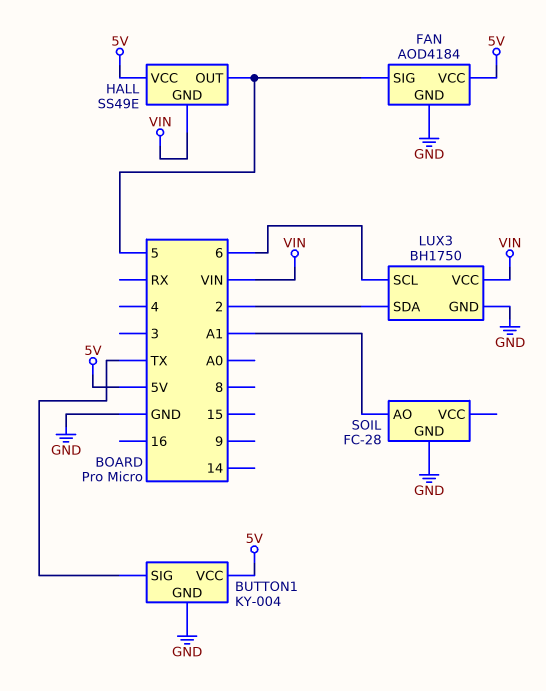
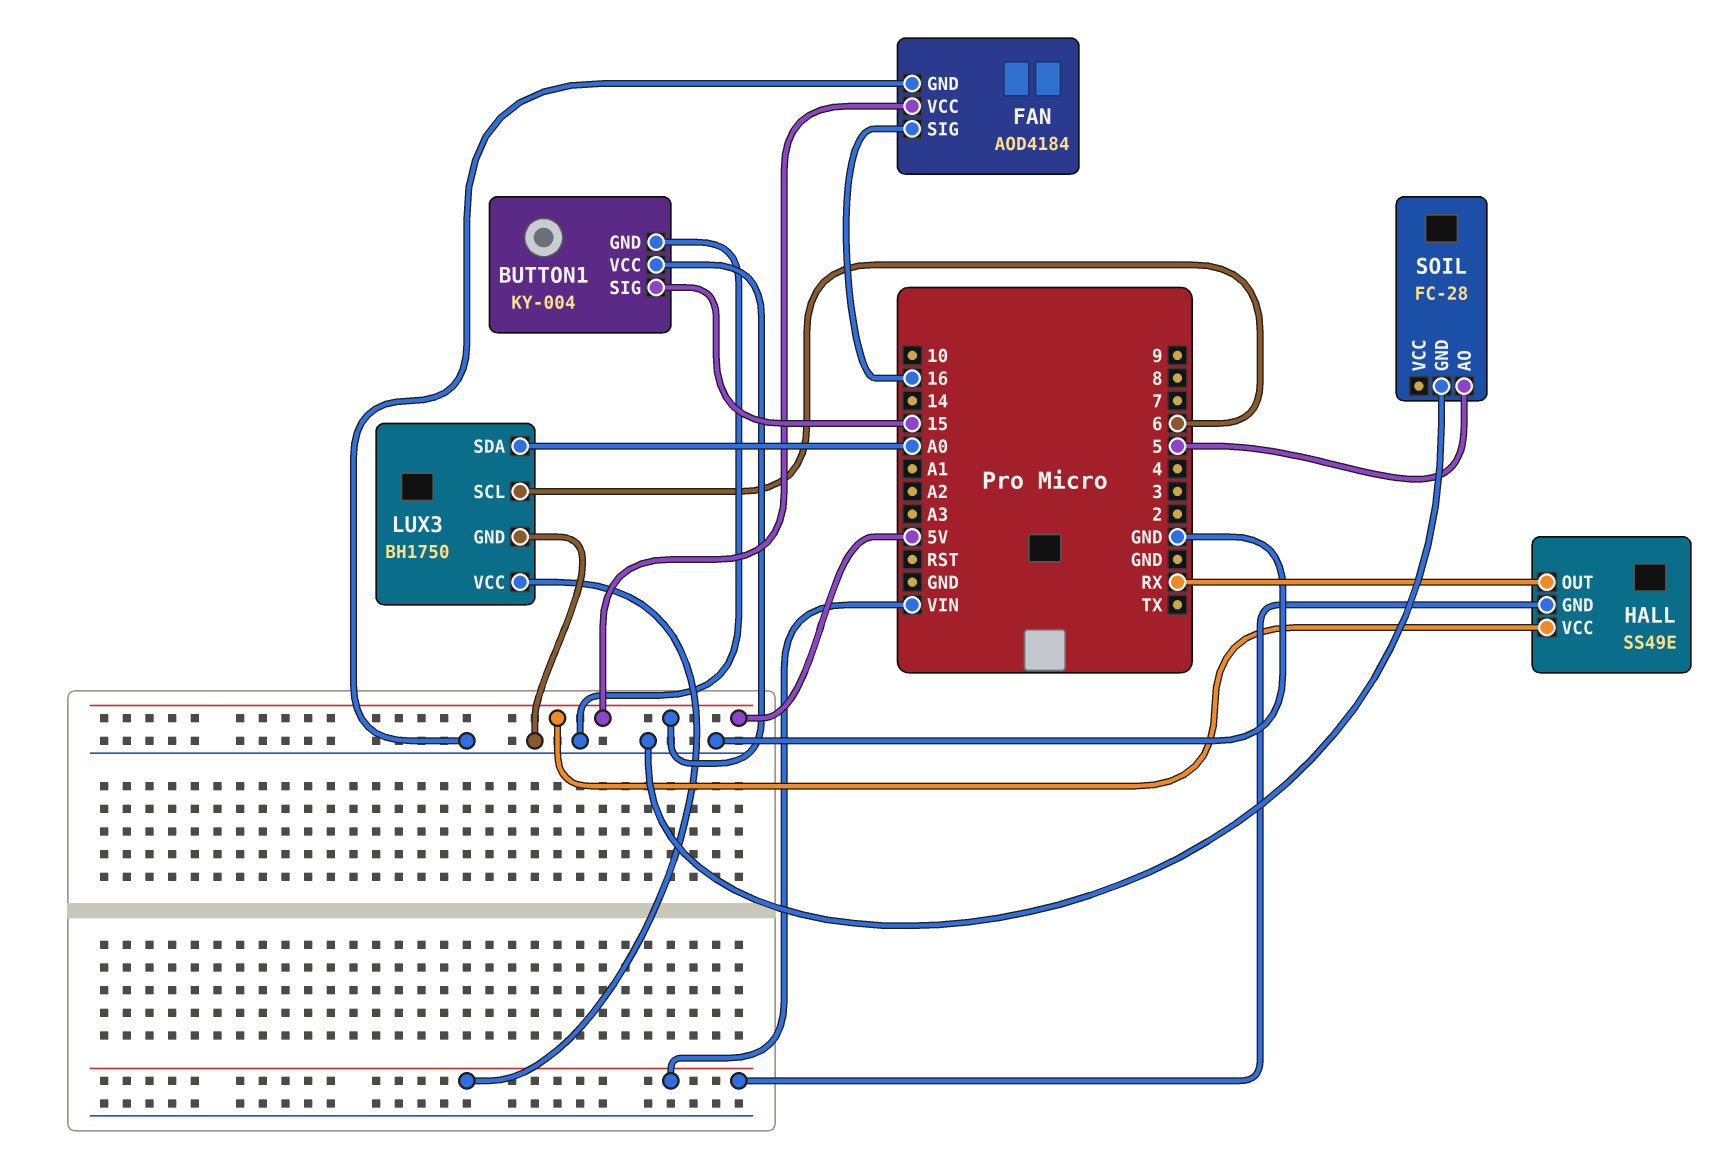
BUTTON1 pin SIG: TX -> 15
FAN pin SIG: 5 -> 16
HALL pin OUT: 5 -> RX
LUX3 pin SDA: 2 -> A0
SOIL pin AO: A1 -> 5

